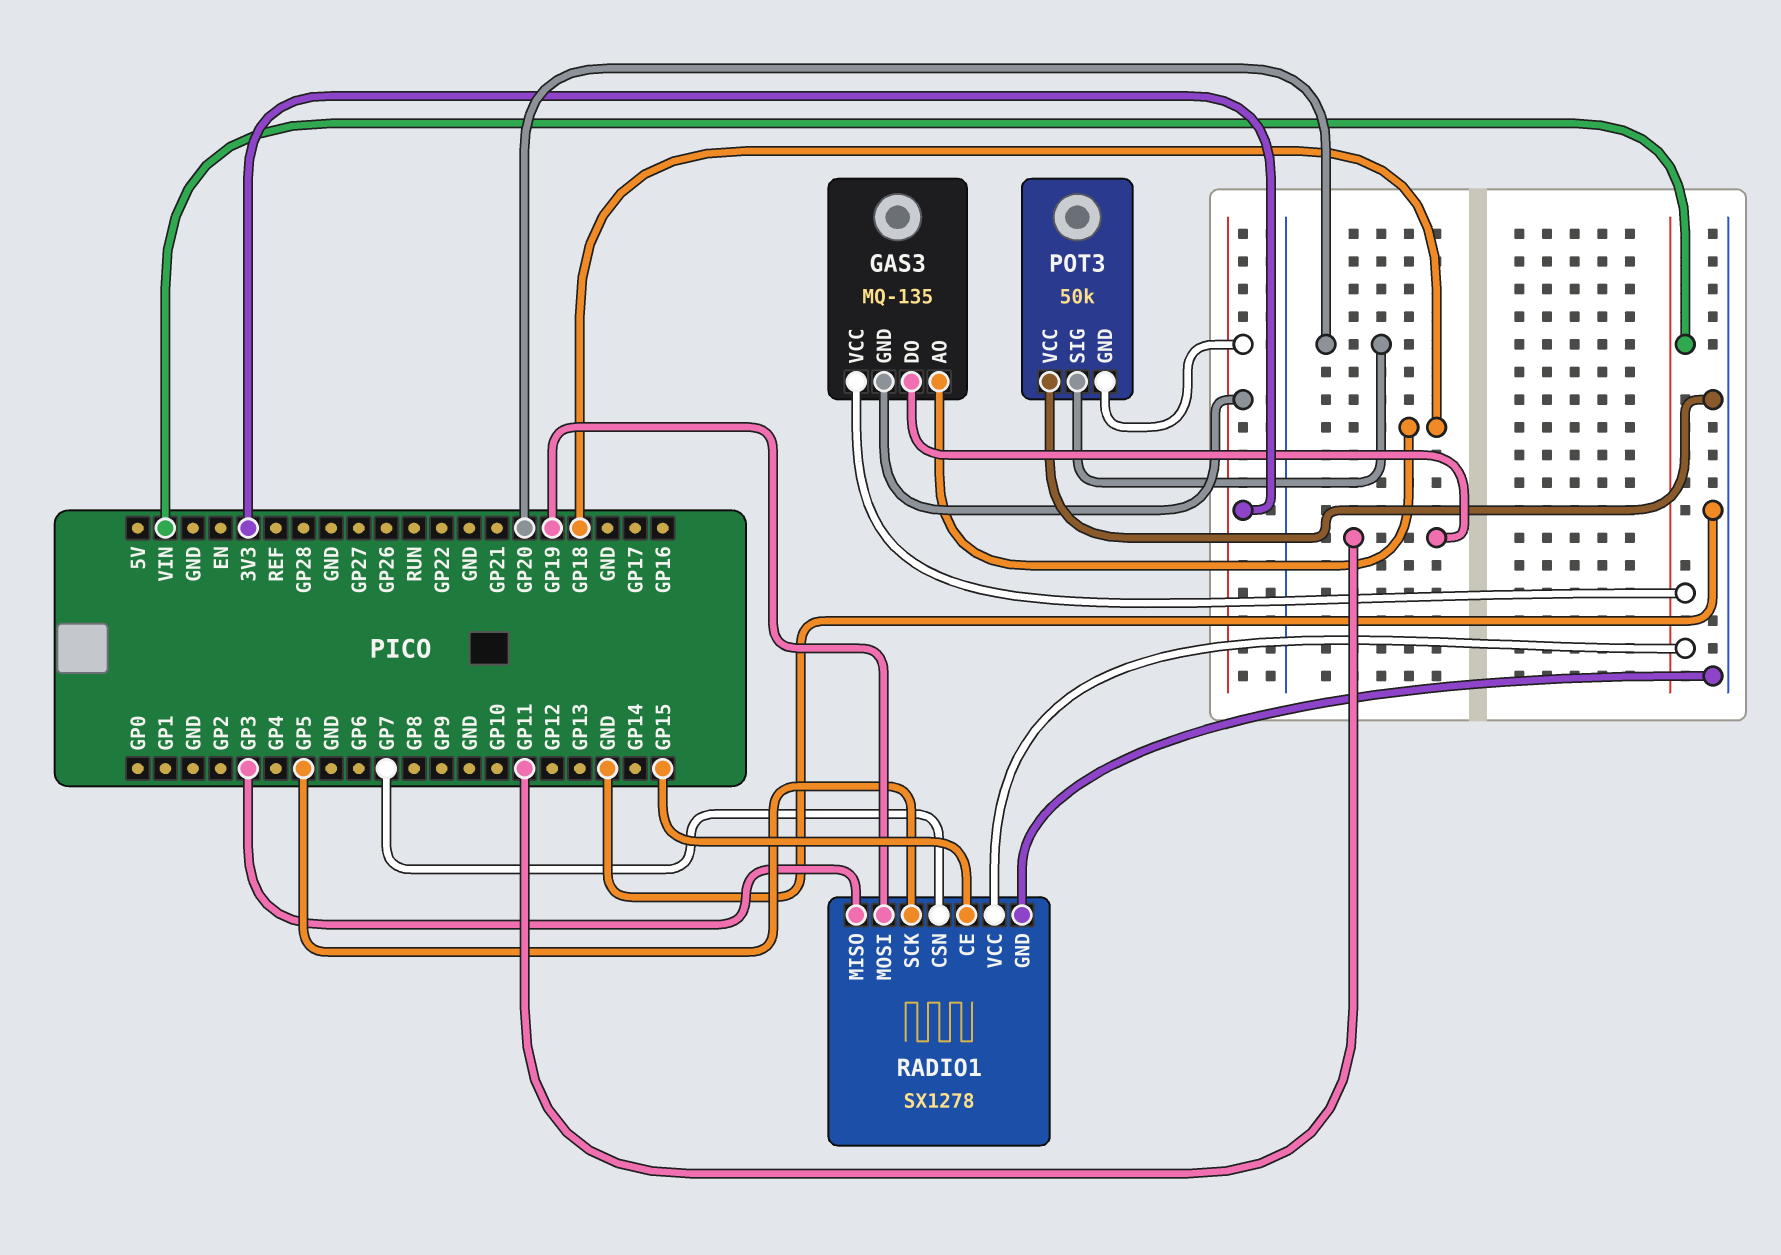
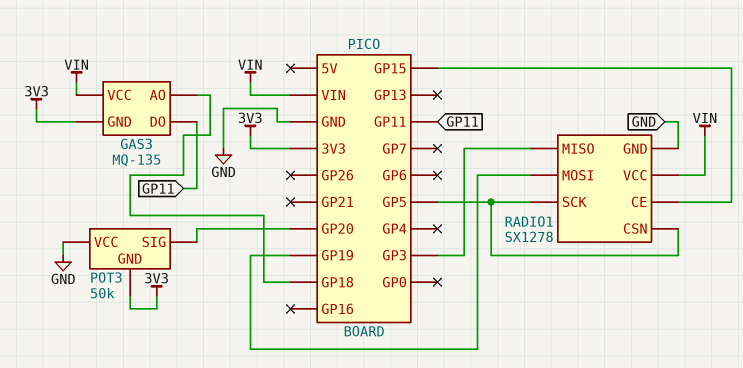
RADIO1 pin CSN: GP7 -> GP5

